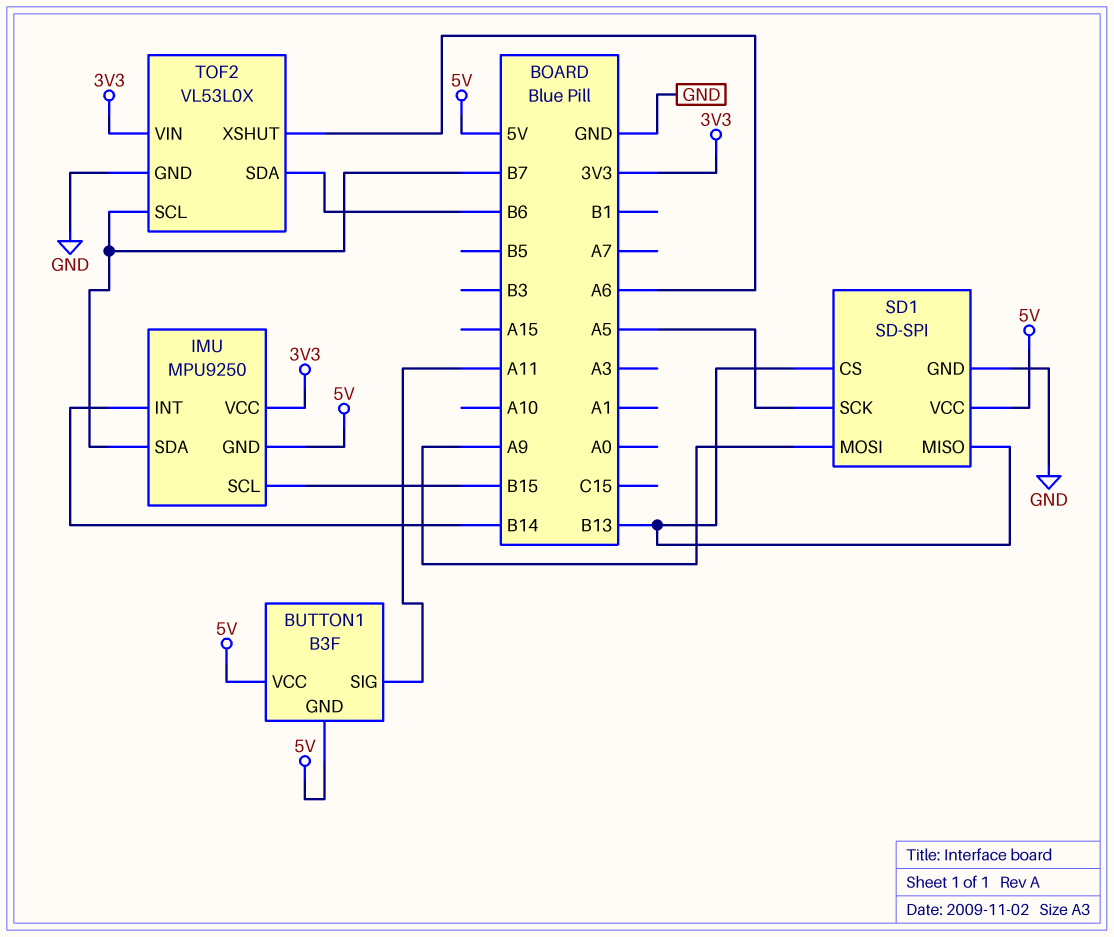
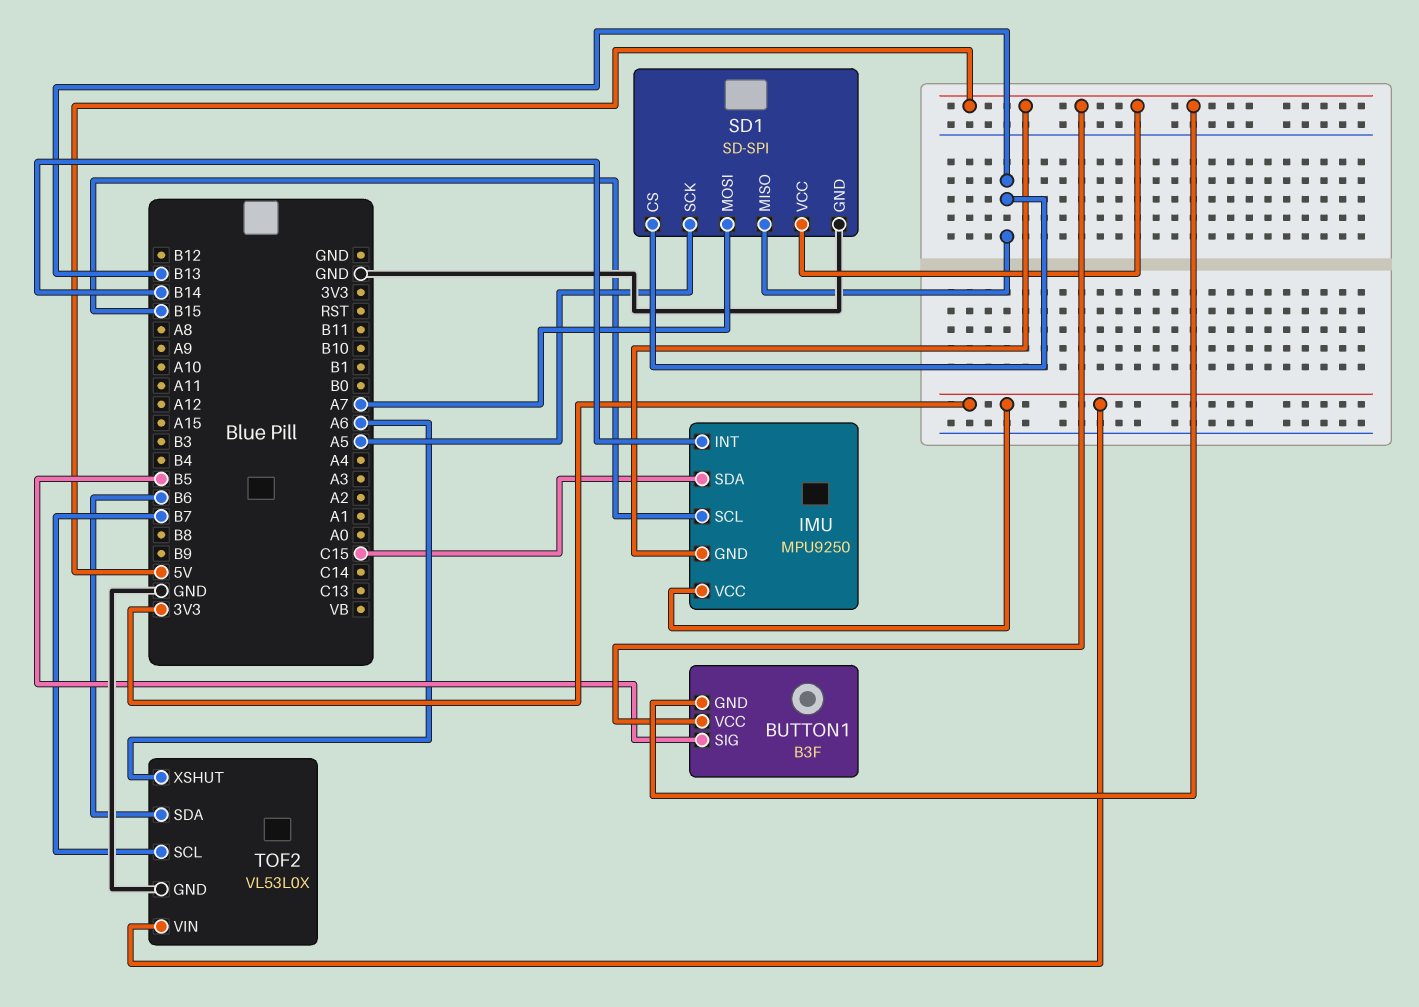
BUTTON1 pin SIG: A11 -> B5
IMU pin SDA: B7 -> C15
SD1 pin MOSI: A9 -> A7

